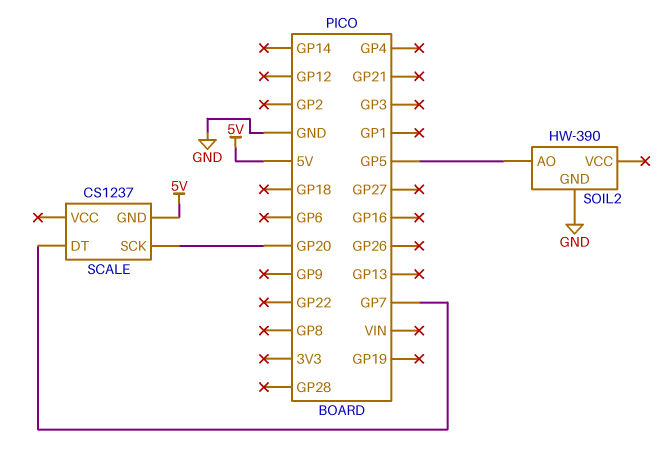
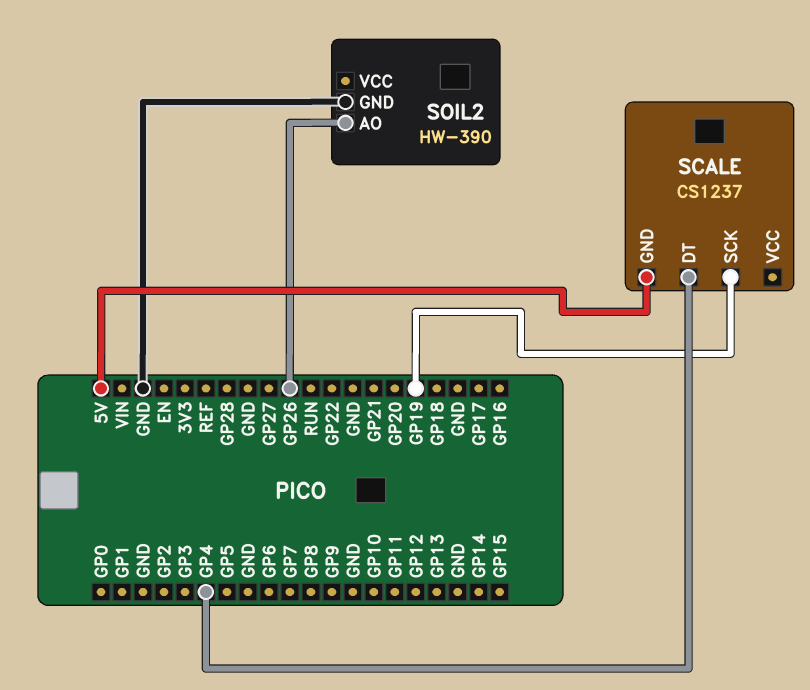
SCALE pin DT: GP7 -> GP4
SCALE pin SCK: GP20 -> GP19
SOIL2 pin AO: GP5 -> GP26

